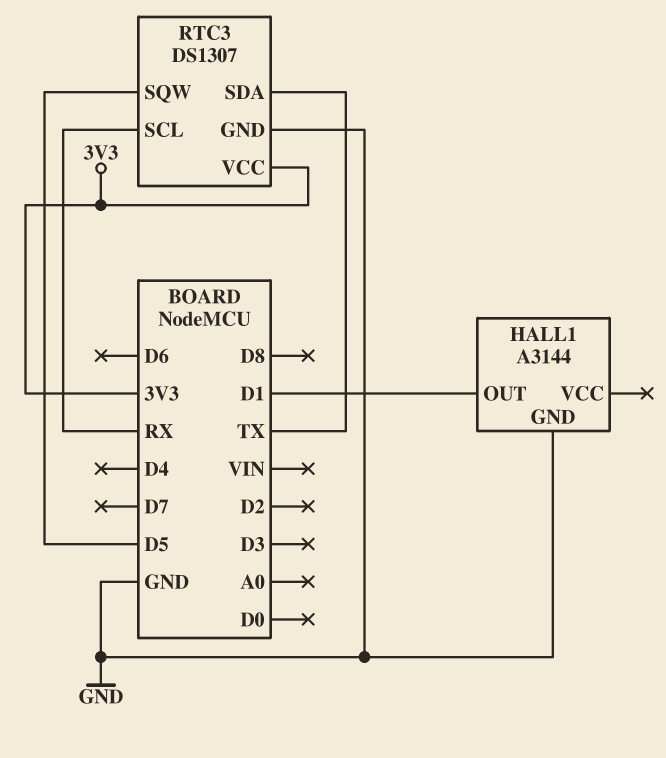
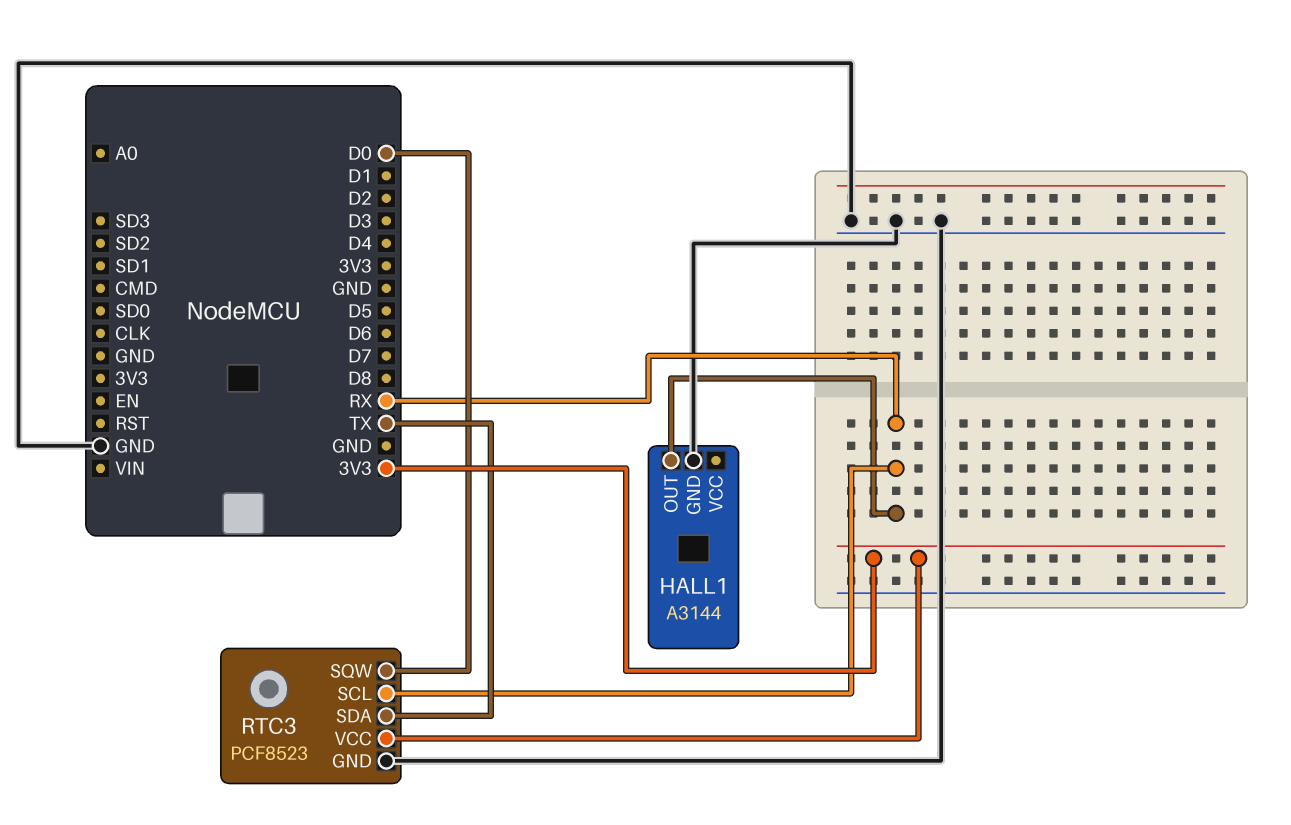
HALL1 pin OUT: D1 -> RX
RTC3: DS1307 -> PCF8523
RTC3 pin SQW: D5 -> D0

